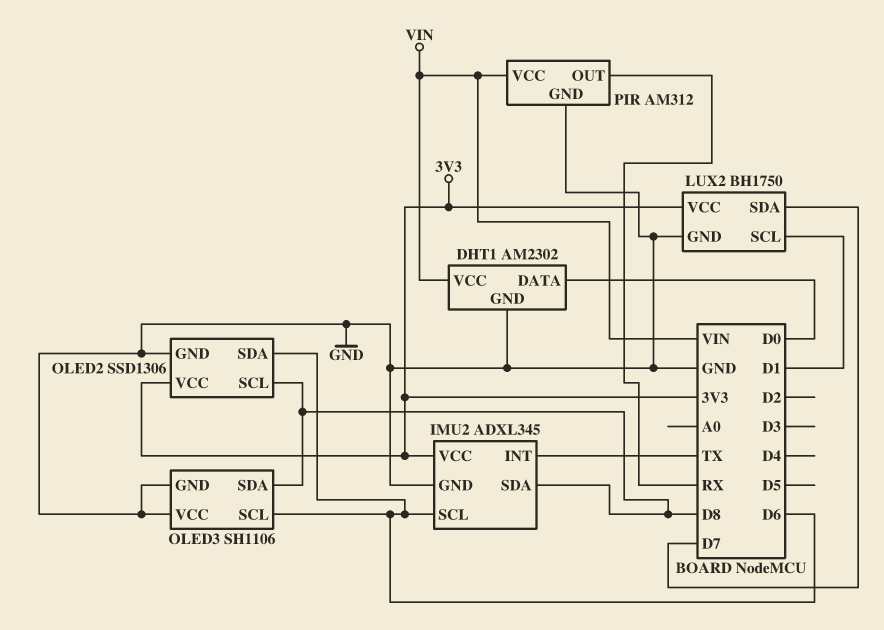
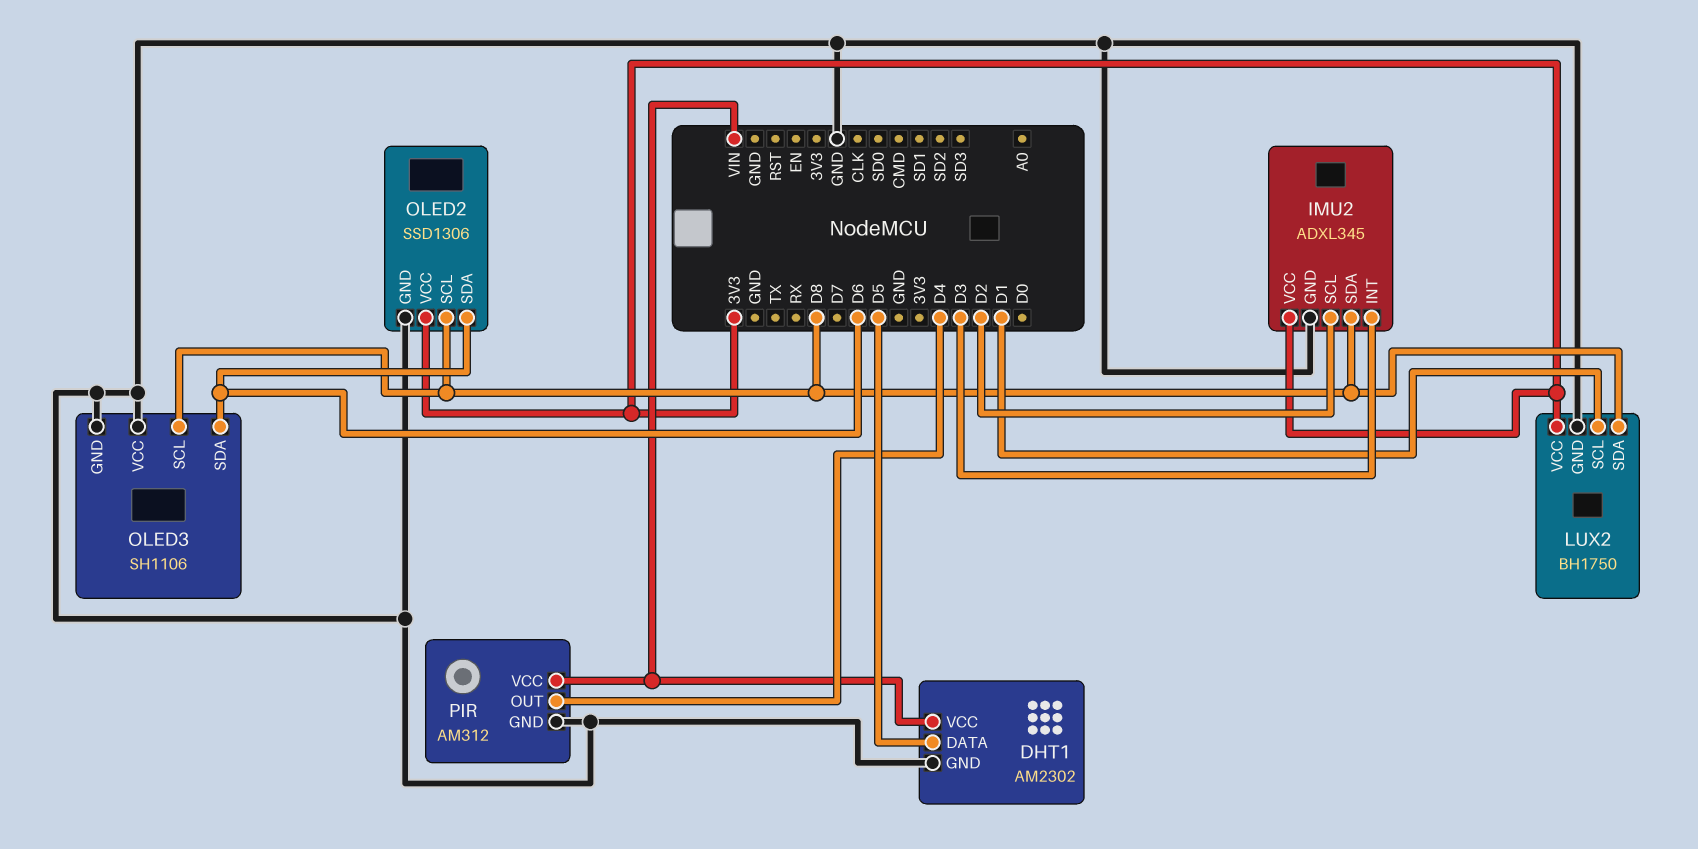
DHT1 pin DATA: D0 -> D5
IMU2 pin INT: TX -> D3
IMU2 pin SCL: D6 -> D2
LUX2 pin SDA: D7 -> D8
OLED3 pin SCL: D6 -> D8
OLED3 pin SDA: D8 -> D6
PIR pin OUT: RX -> D4

